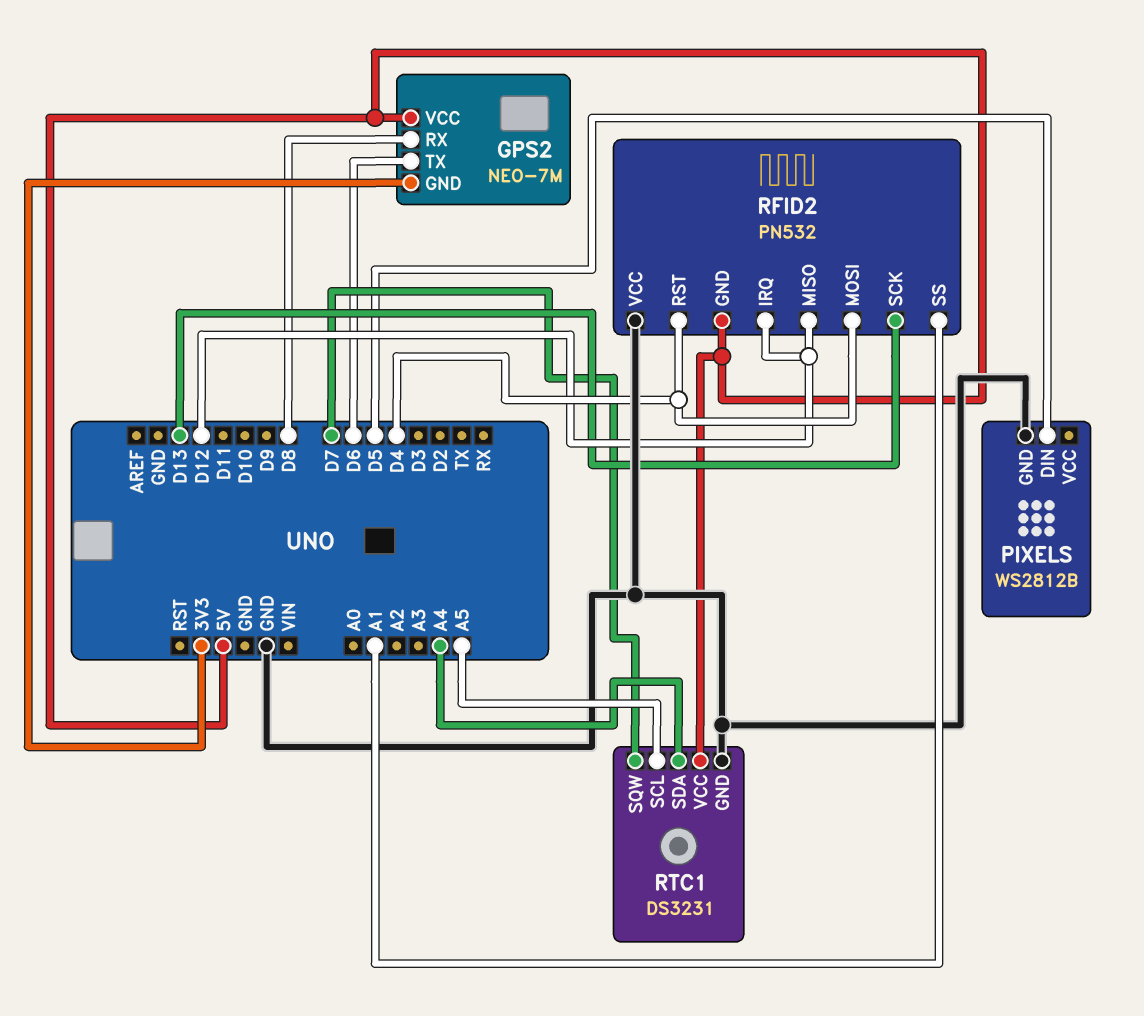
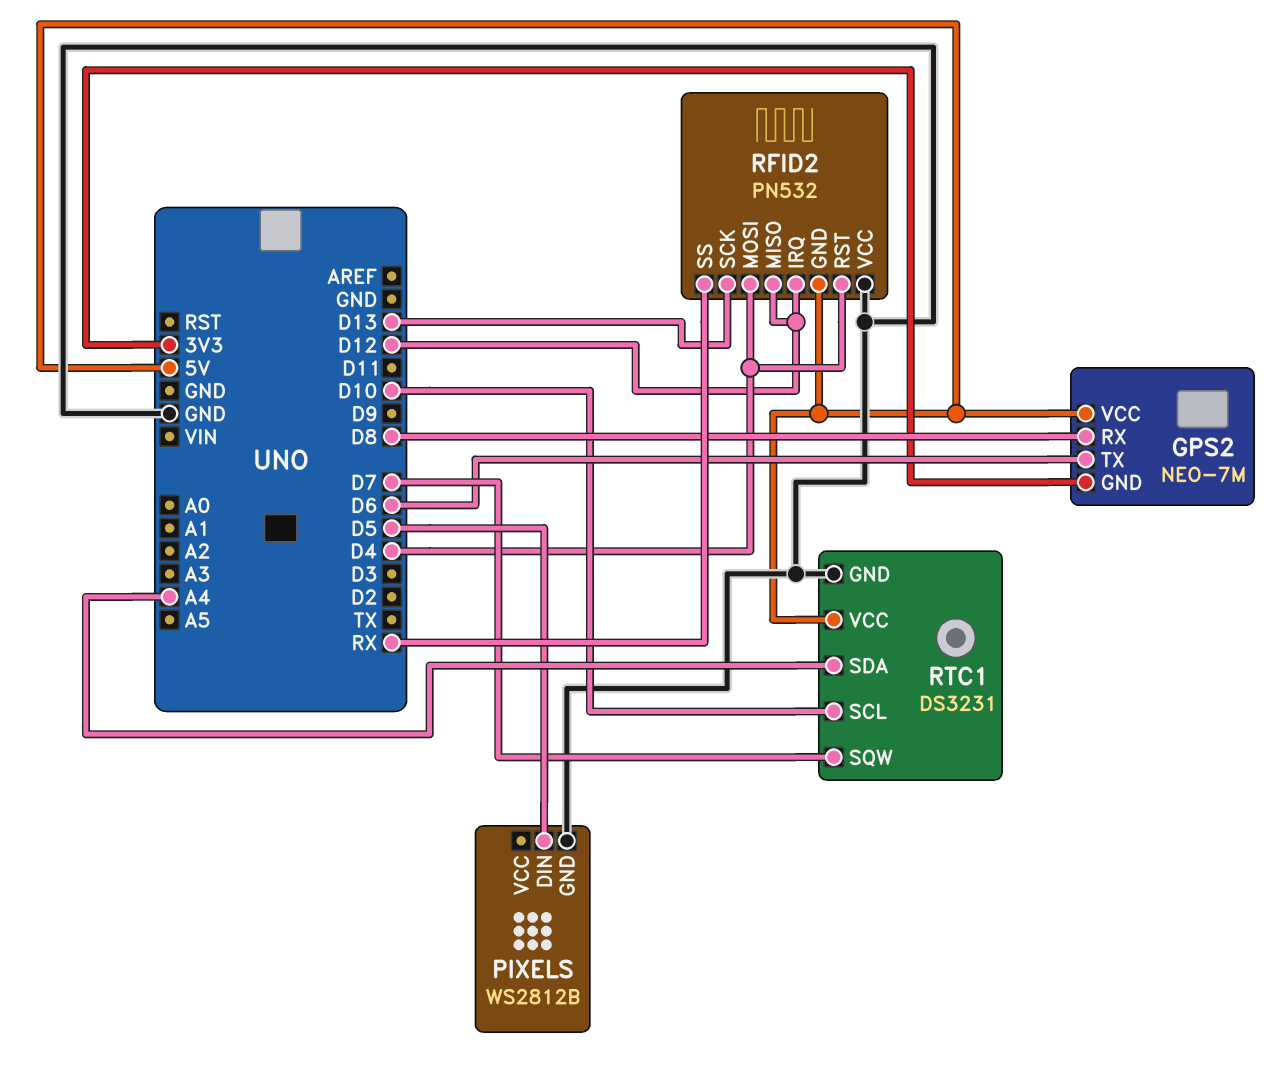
RFID2 pin SS: A1 -> RX
RTC1 pin SCL: A5 -> D10

